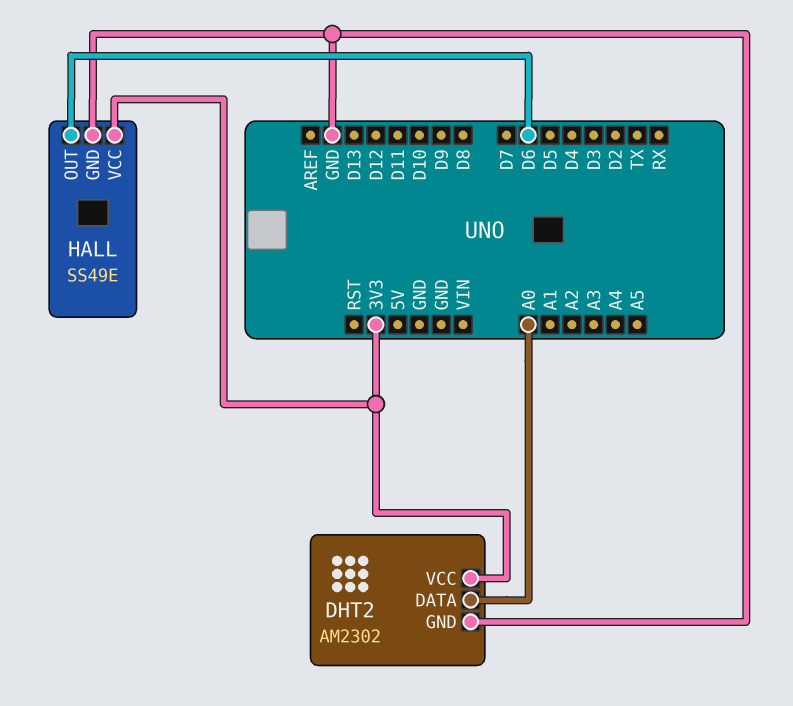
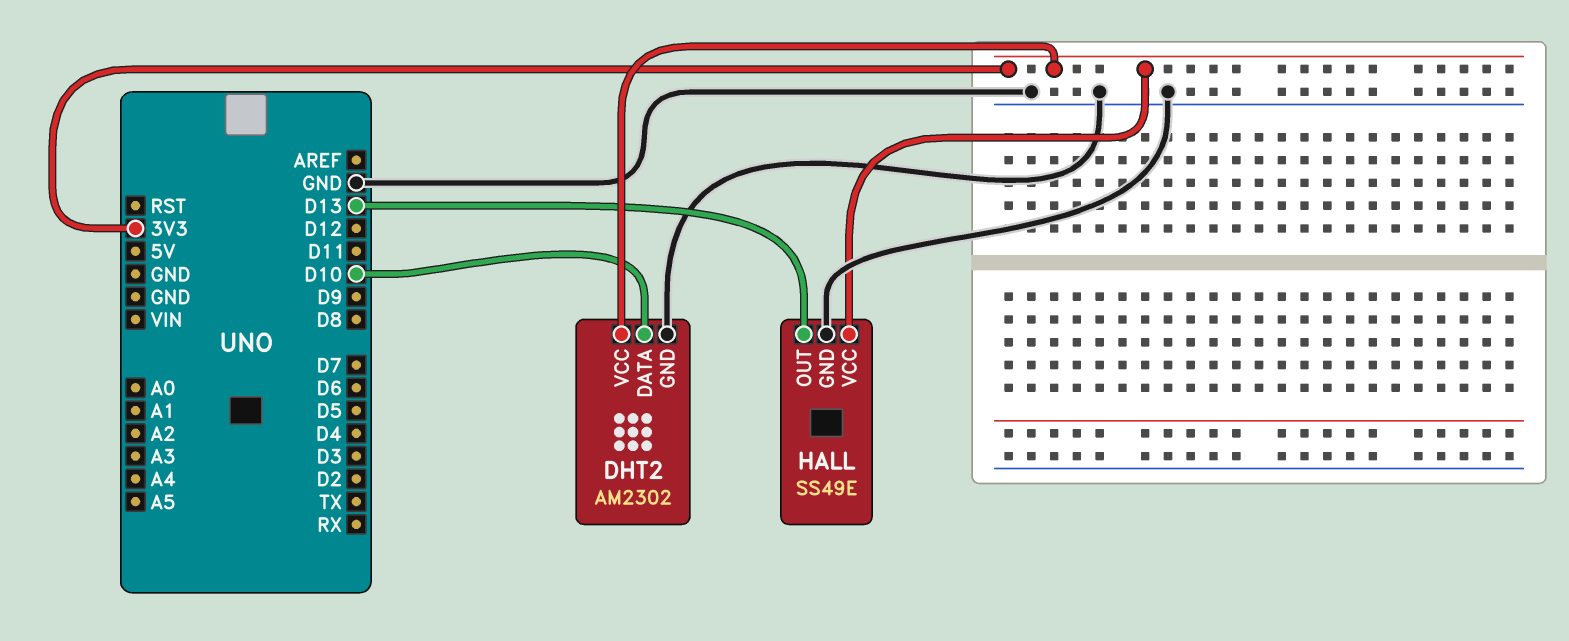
DHT2 pin DATA: A0 -> D10
HALL pin OUT: D6 -> D13

